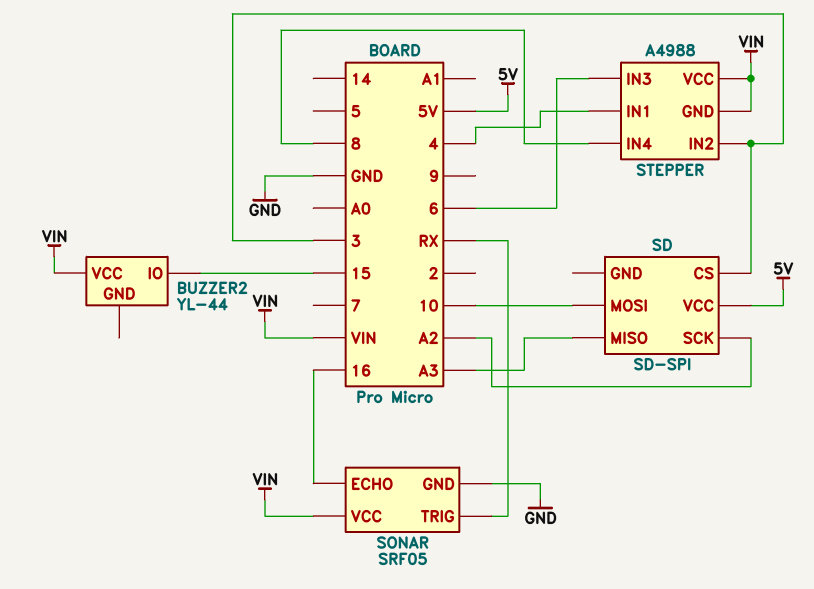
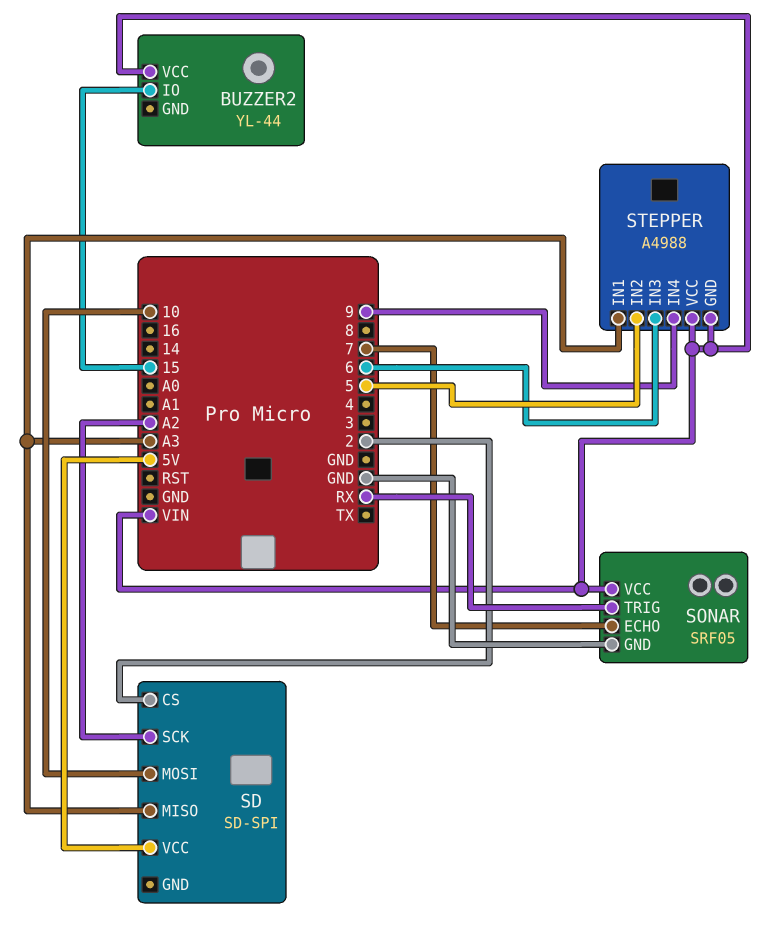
SD pin CS: 3 -> 2
SONAR pin ECHO: 16 -> 7
STEPPER pin IN1: 4 -> A3
STEPPER pin IN2: 3 -> 5
STEPPER pin IN4: 8 -> 9

